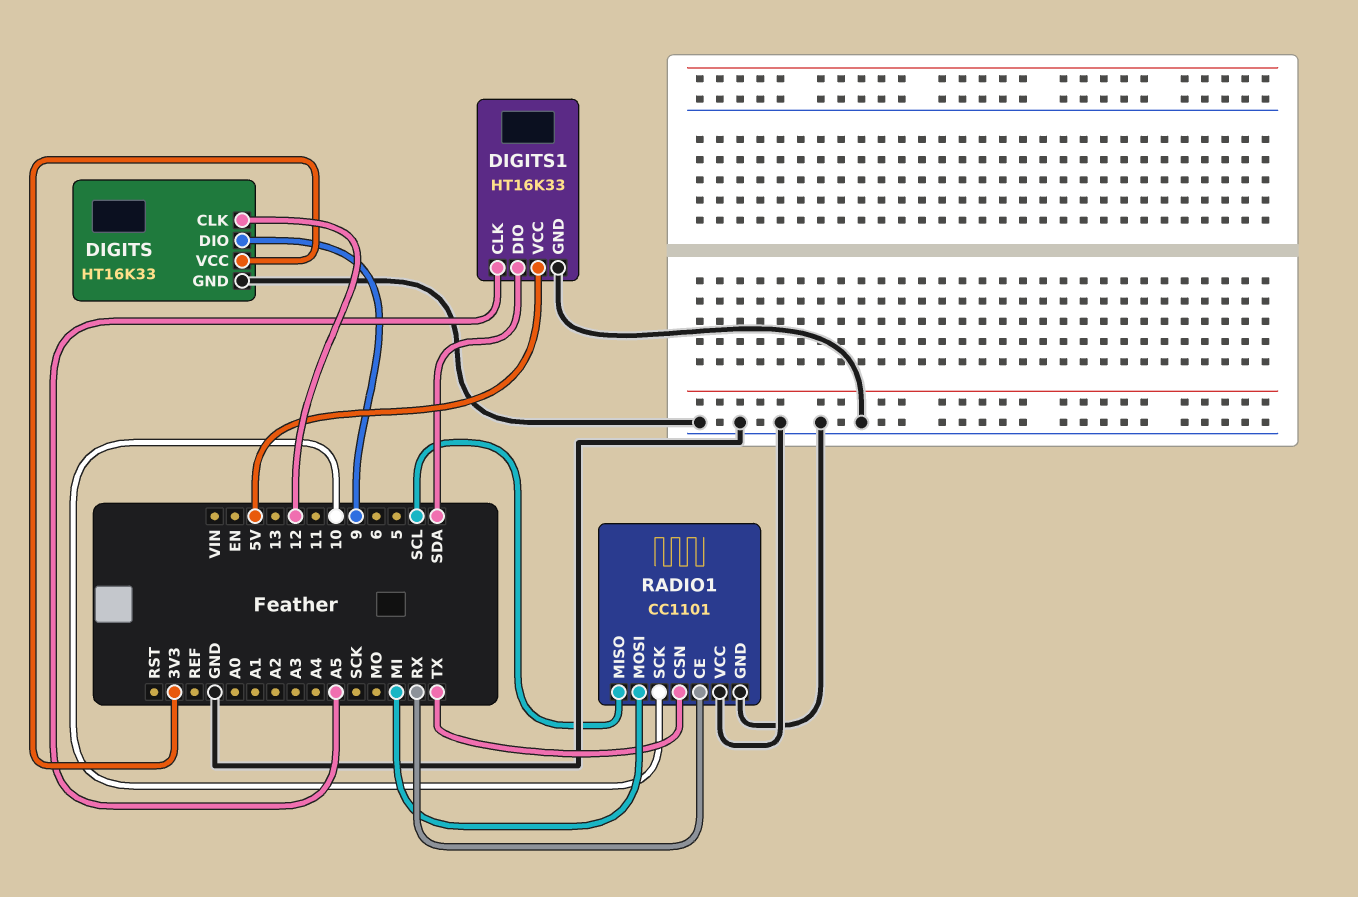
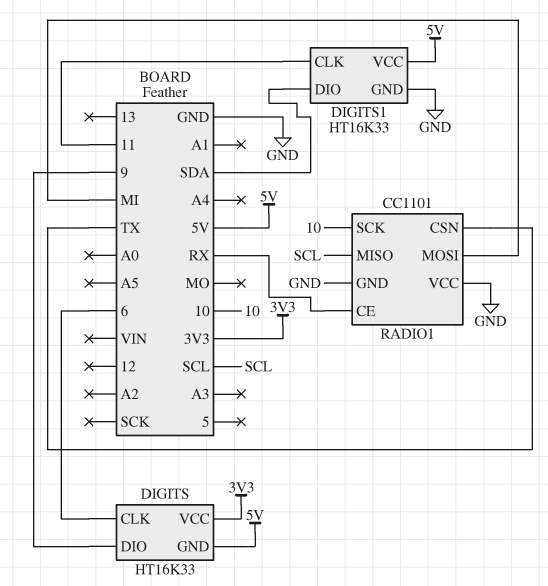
DIGITS pin CLK: 12 -> 6
DIGITS pin GND: GND -> 5V
DIGITS1 pin CLK: A5 -> 11

